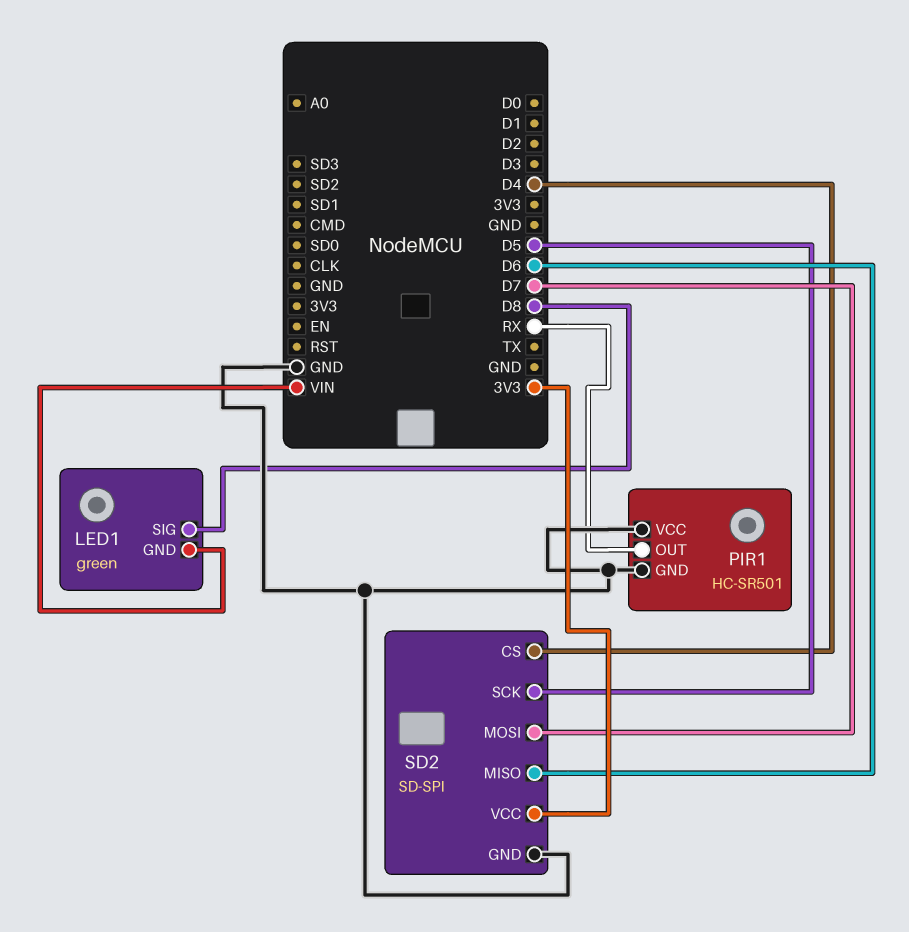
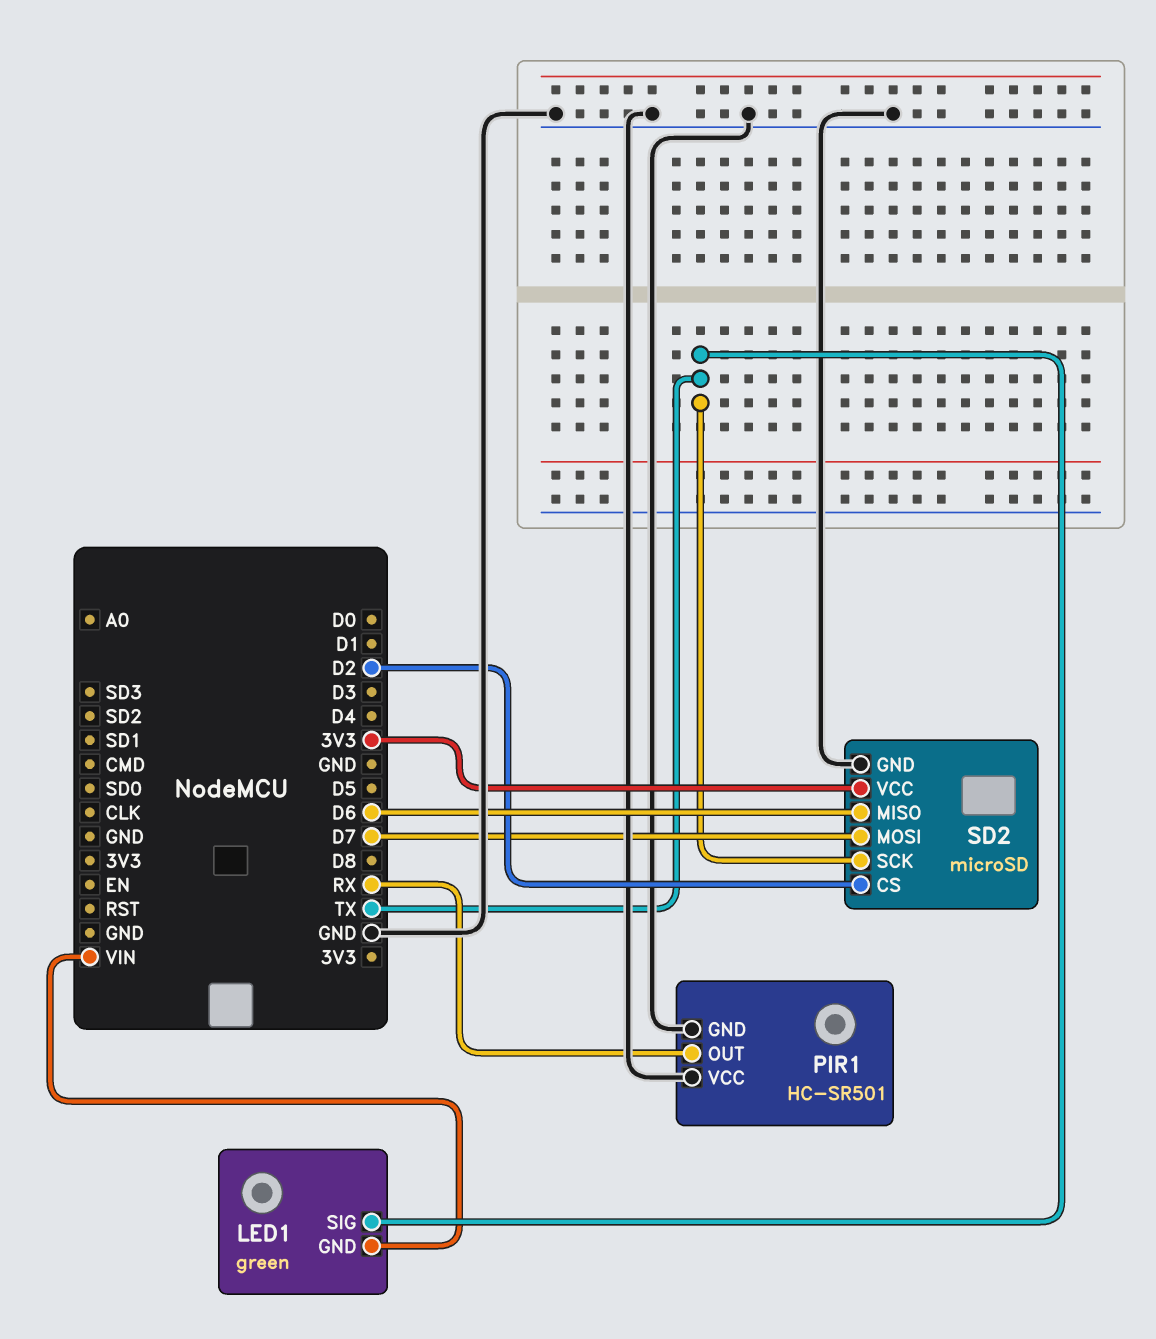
LED1 pin SIG: D8 -> TX
SD2: SD-SPI -> microSD
SD2 pin CS: D4 -> D2
SD2 pin SCK: D5 -> TX

